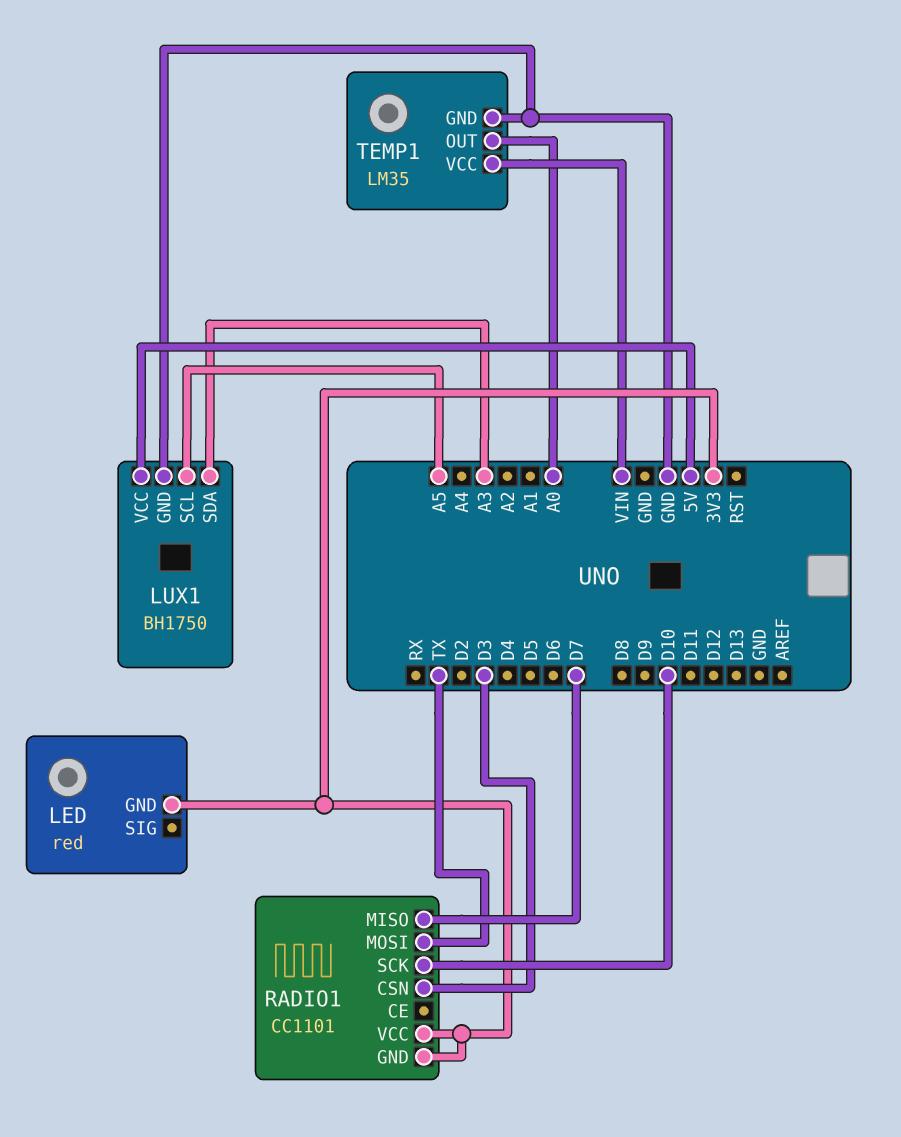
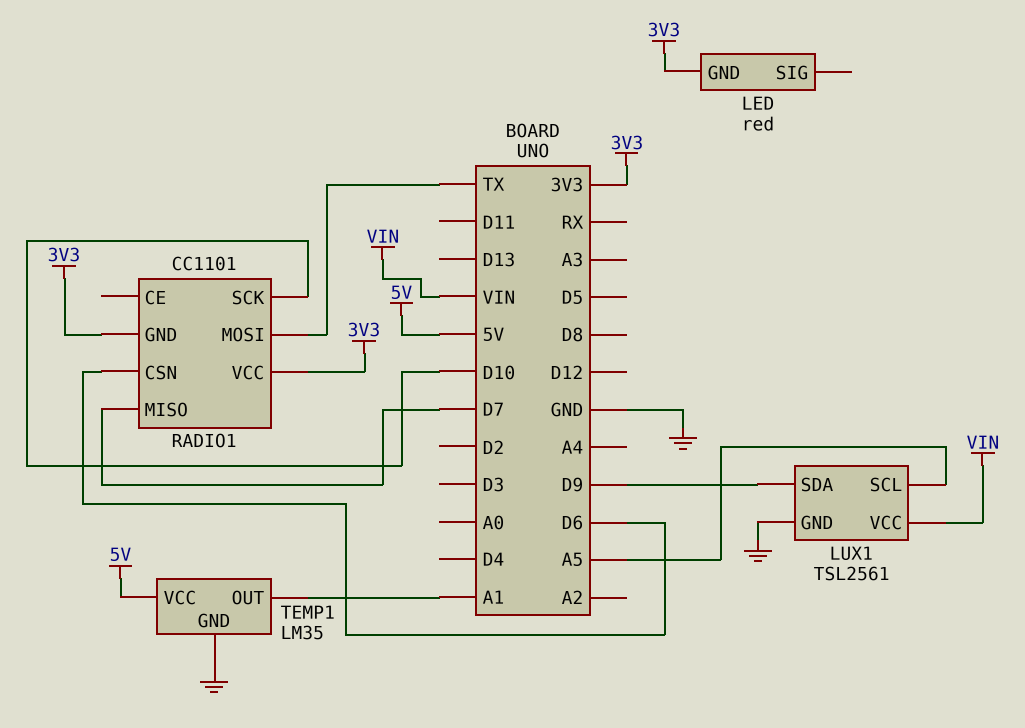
LUX1: BH1750 -> TSL2561
LUX1 pin SDA: A3 -> D9
LUX1 pin VCC: 5V -> VIN
RADIO1 pin CSN: D3 -> D6
TEMP1 pin OUT: A0 -> A1
TEMP1 pin VCC: VIN -> 5V

